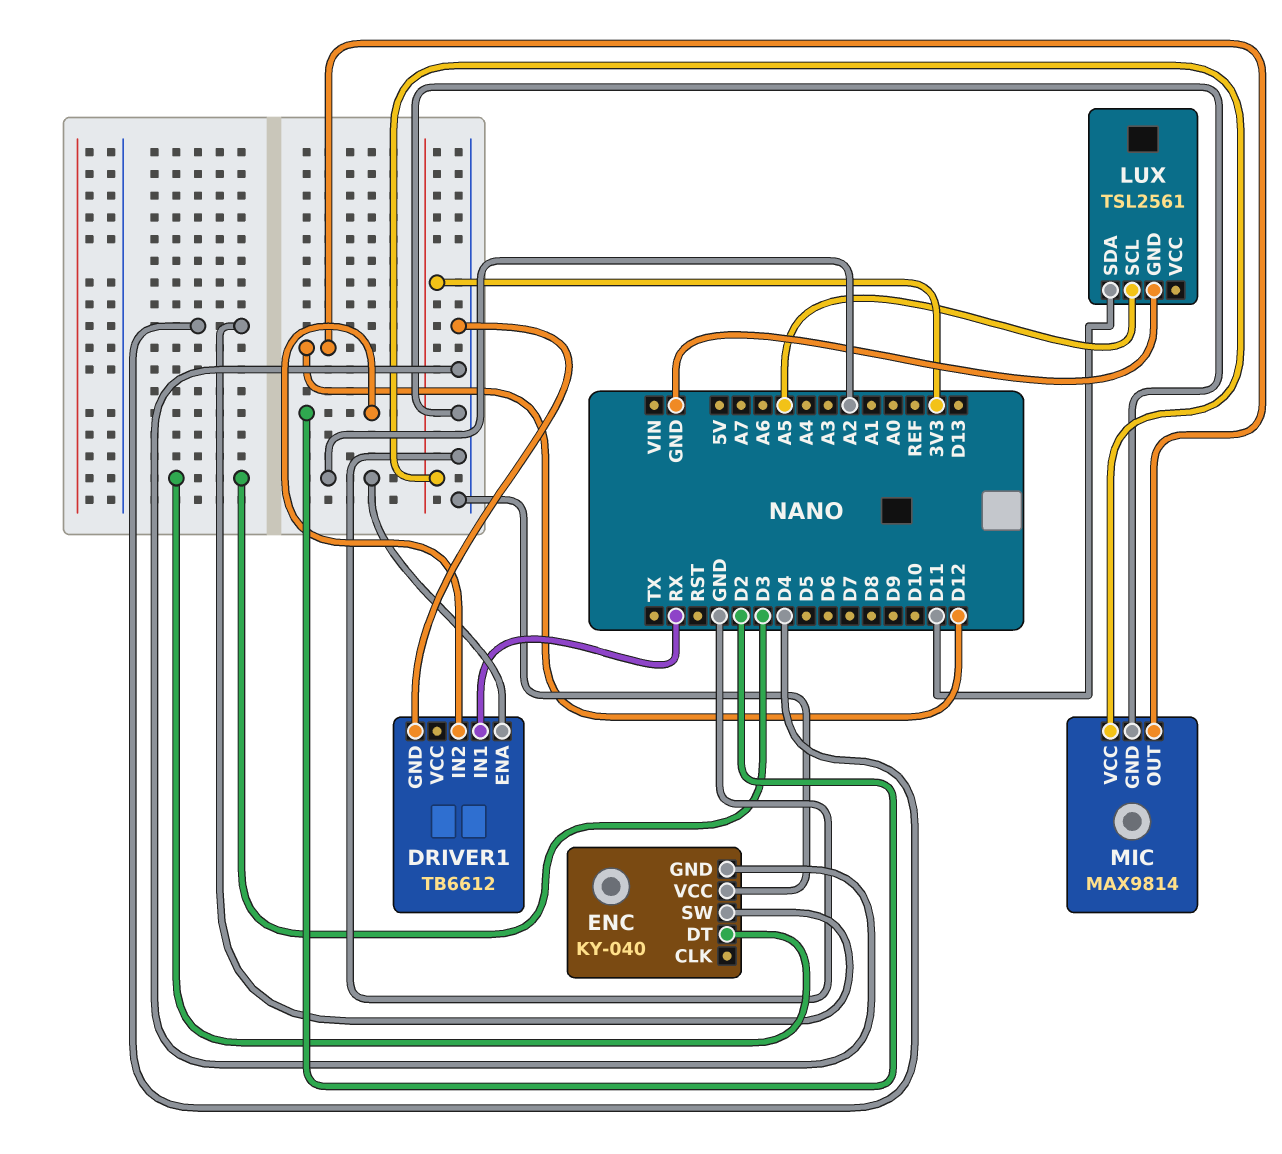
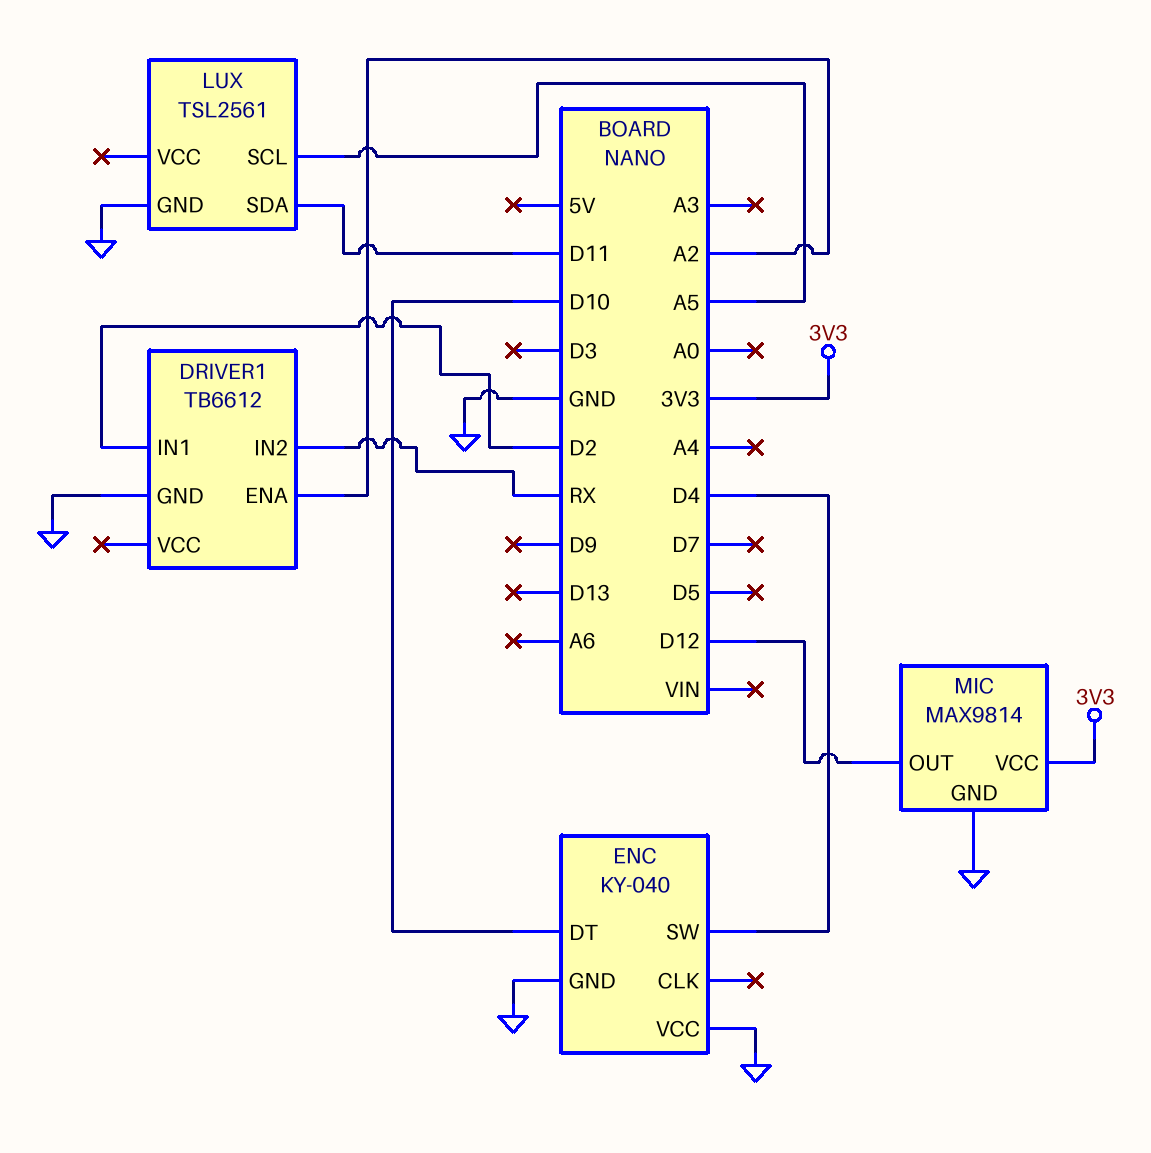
DRIVER1 pin IN1: RX -> D2
DRIVER1 pin IN2: D2 -> RX
ENC pin DT: D3 -> D10

